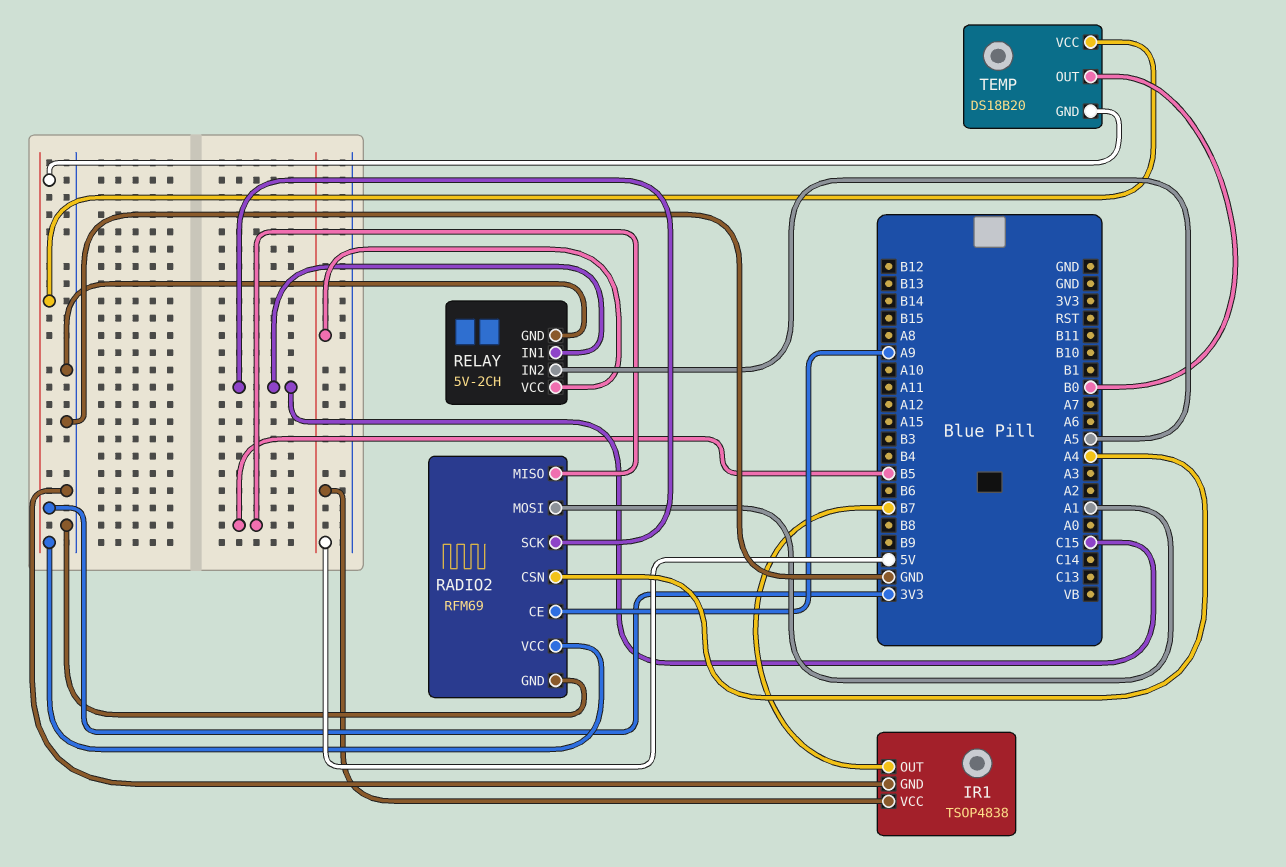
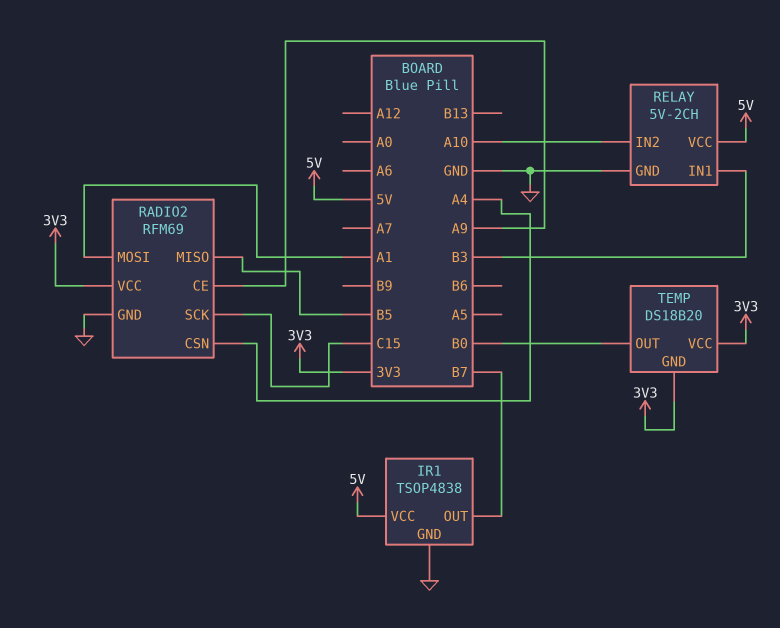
RELAY pin IN1: C15 -> B3
RELAY pin IN2: A5 -> A10

